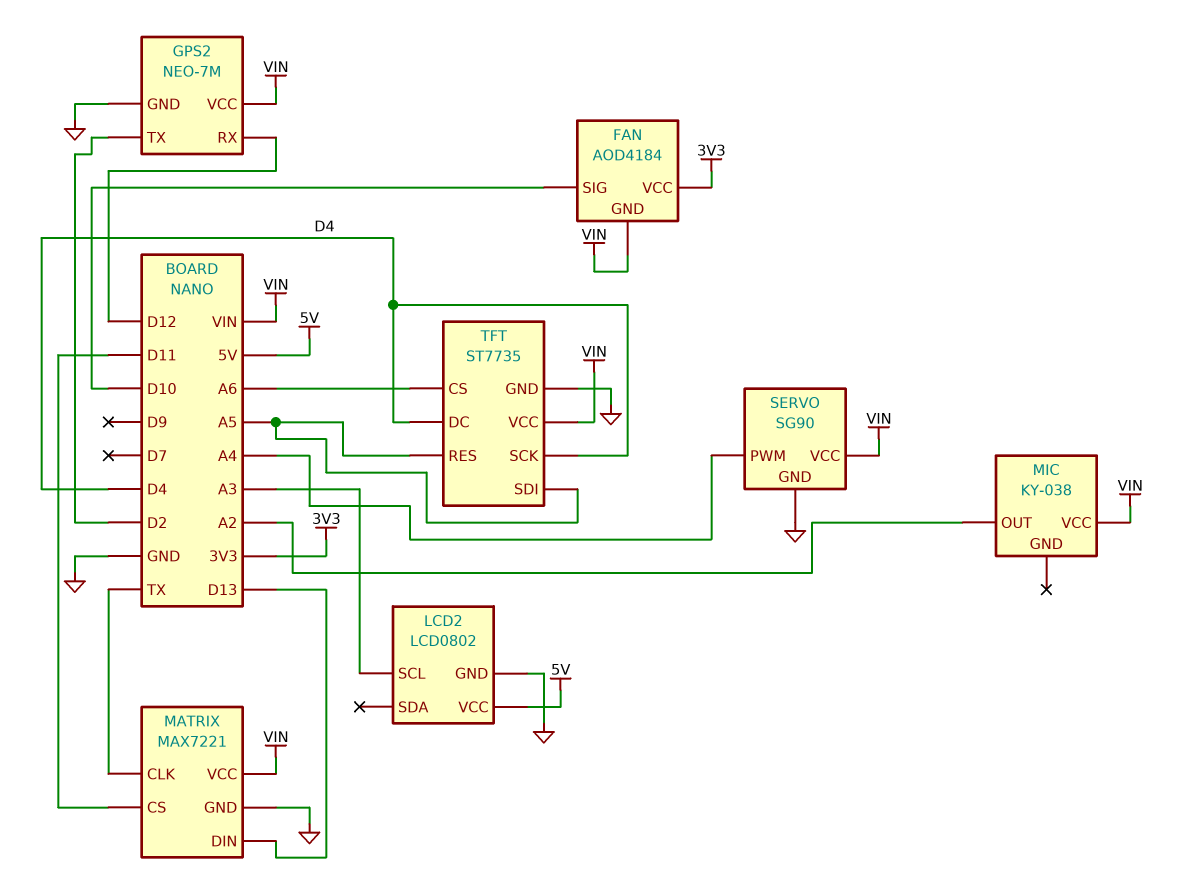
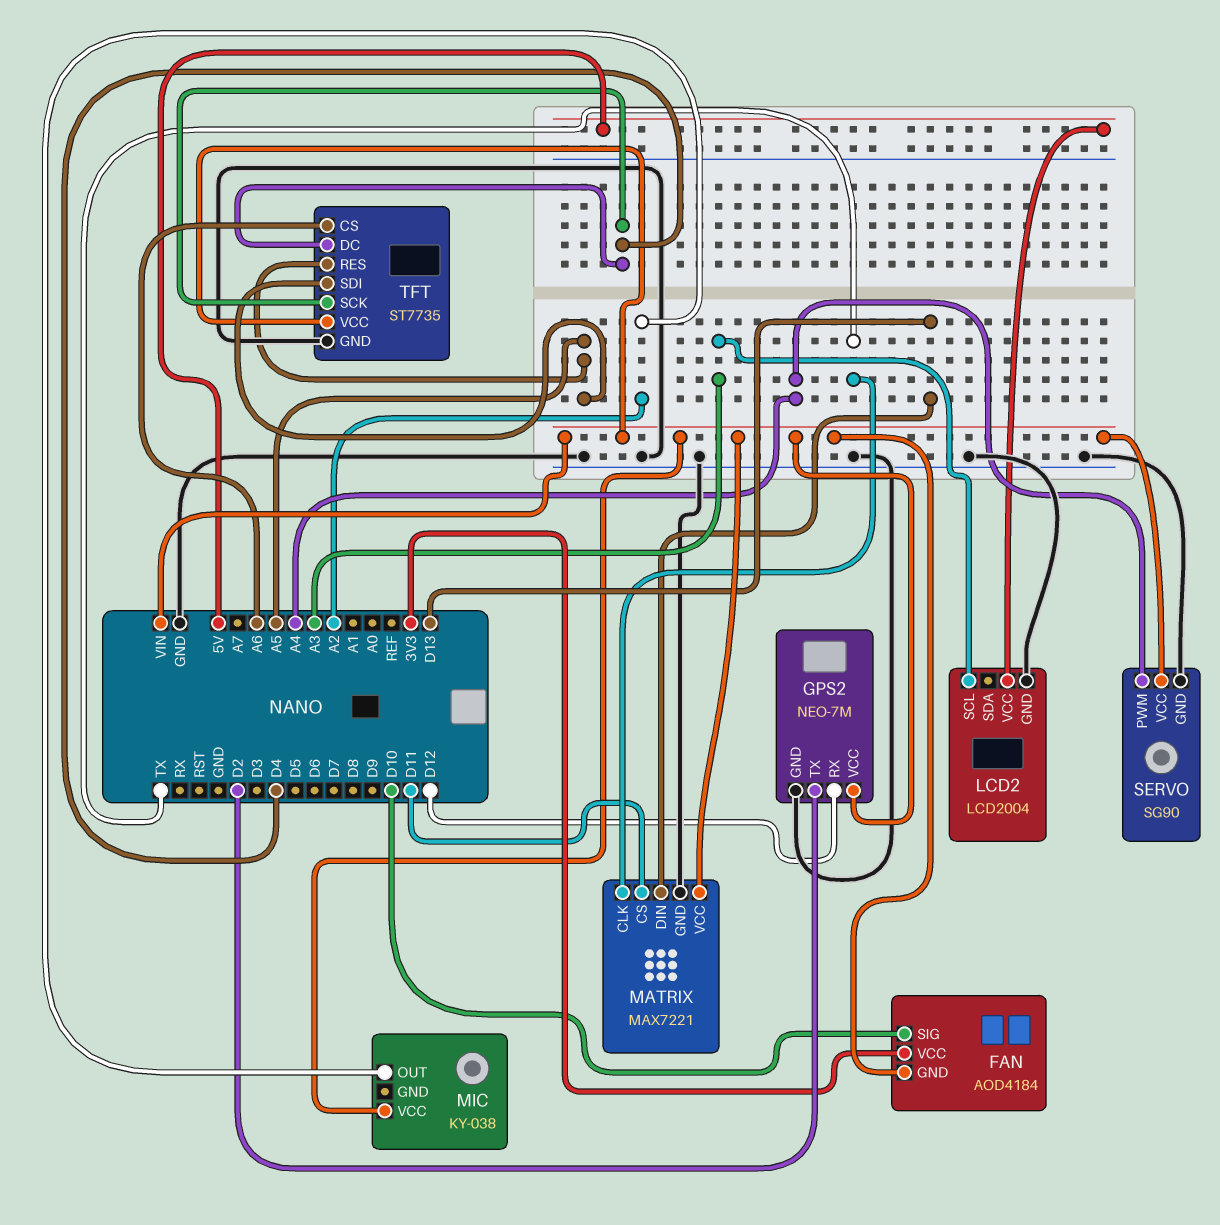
LCD2: LCD0802 -> LCD2004

